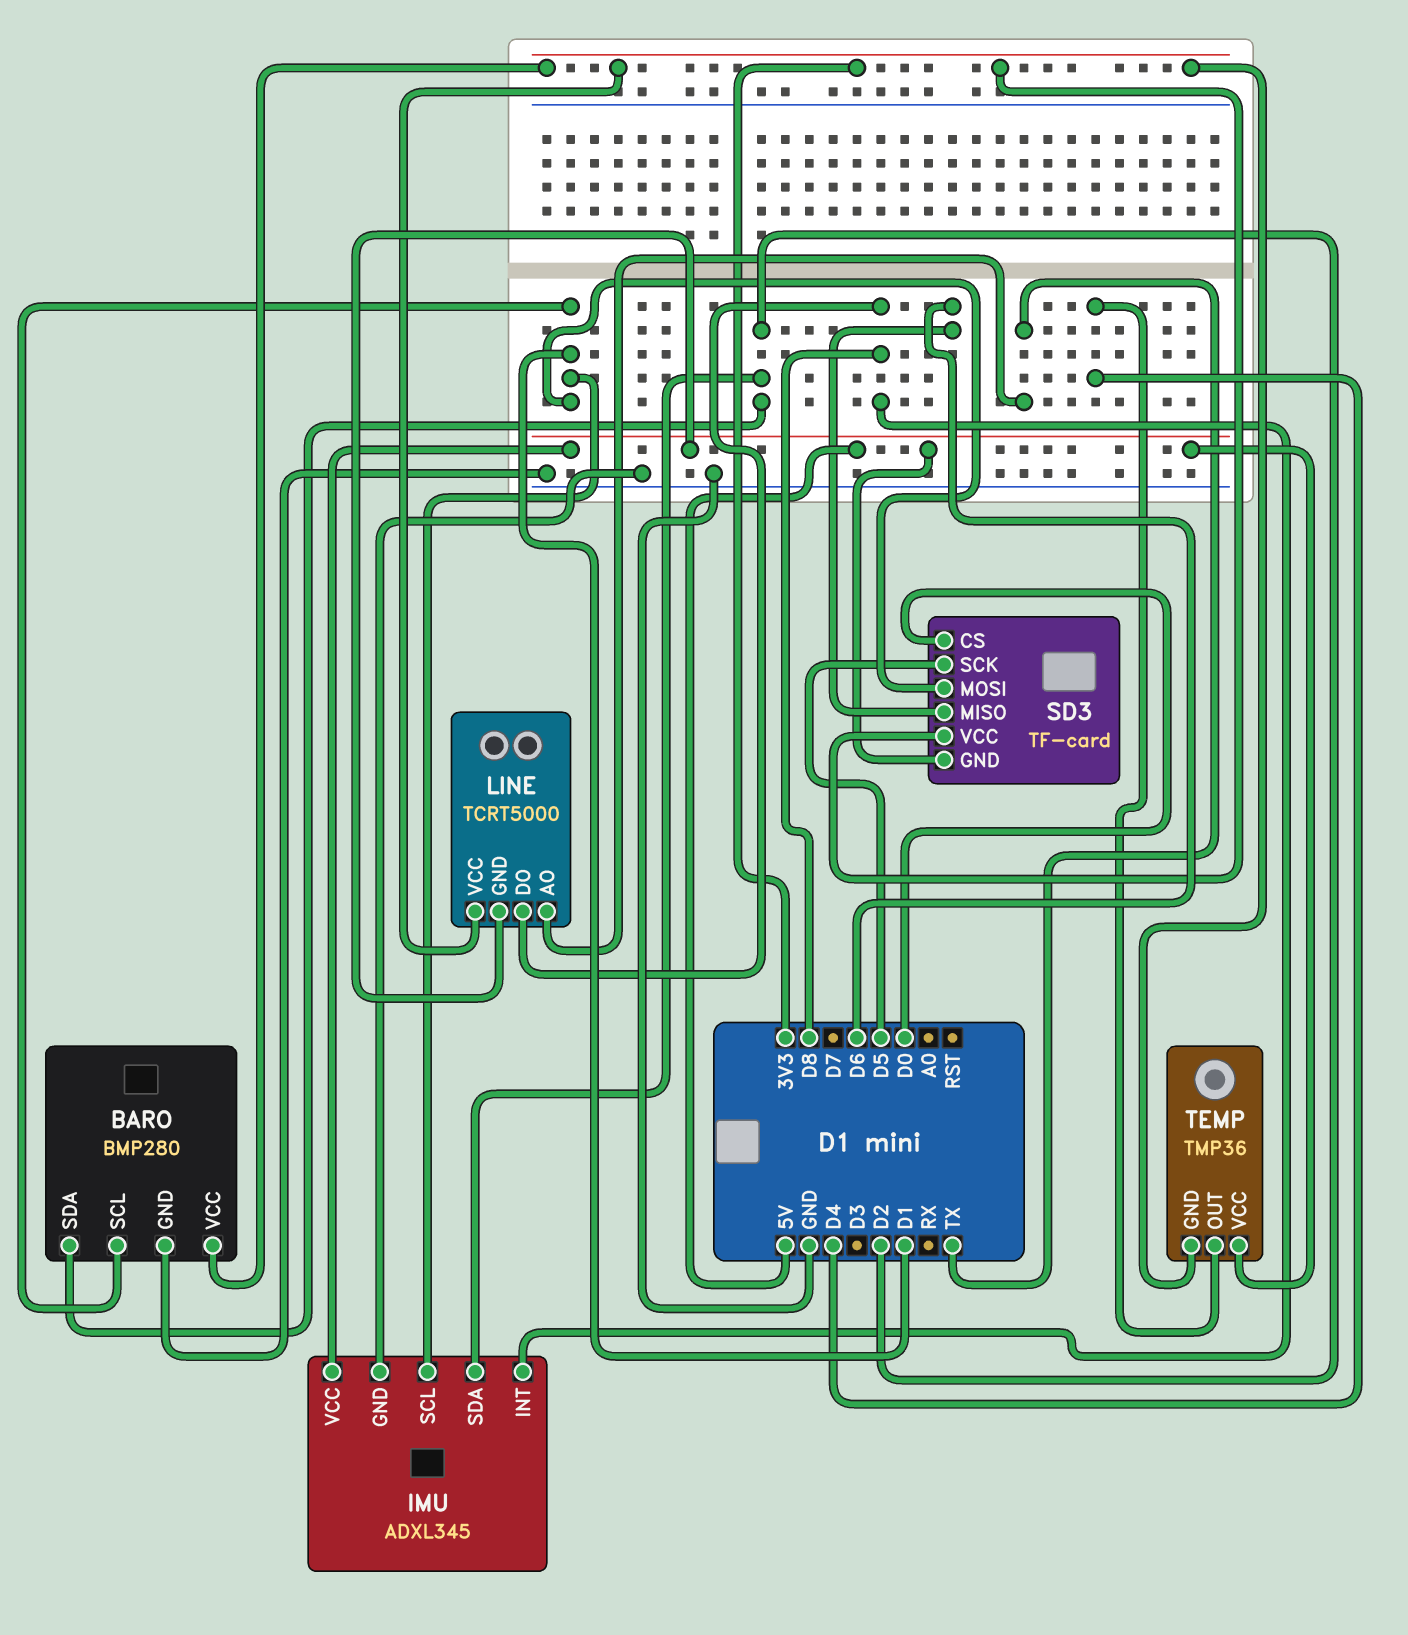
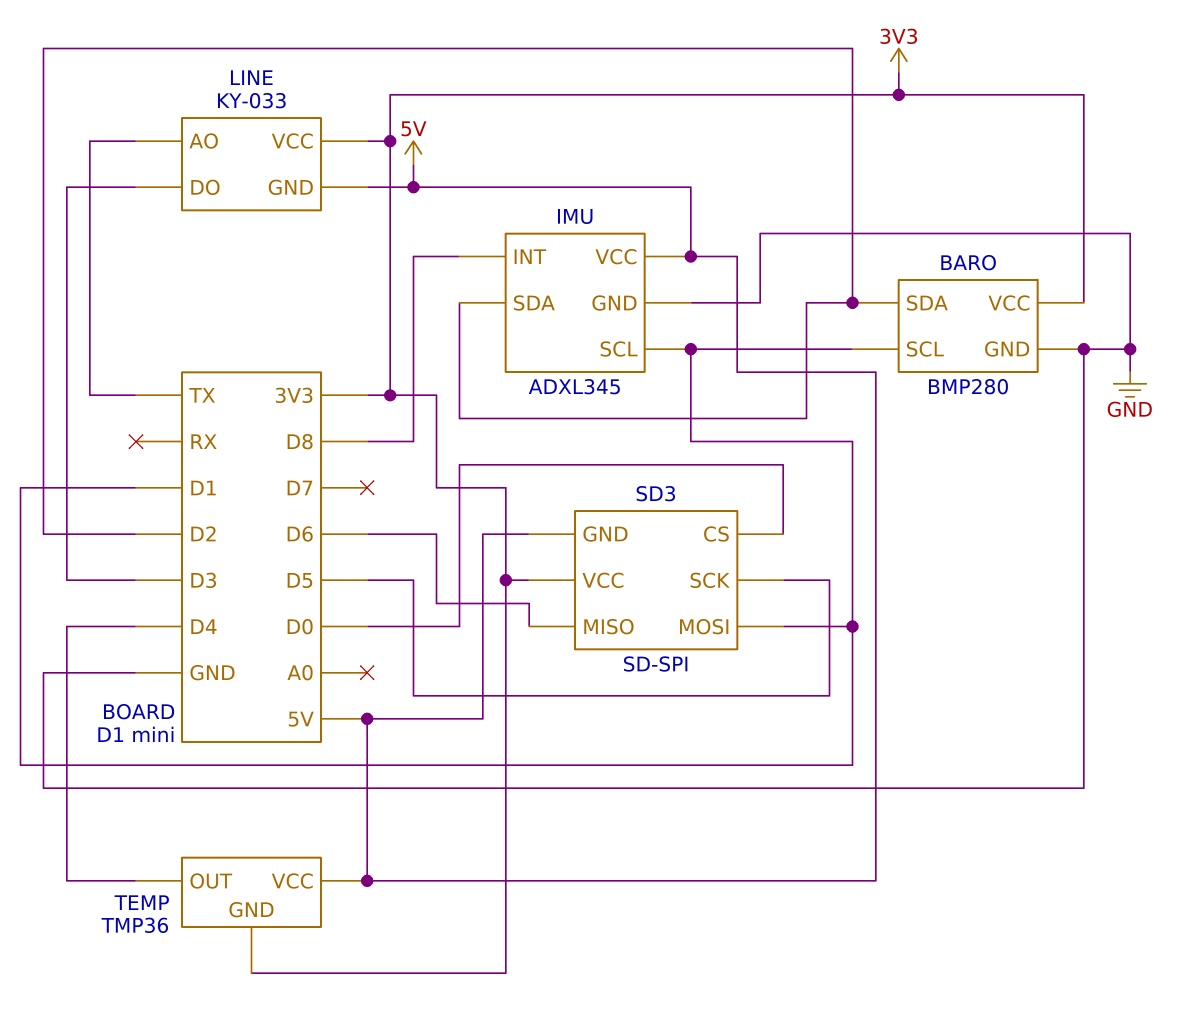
LINE: TCRT5000 -> KY-033
LINE pin DO: D8 -> D3
SD3: TF-card -> SD-SPI

